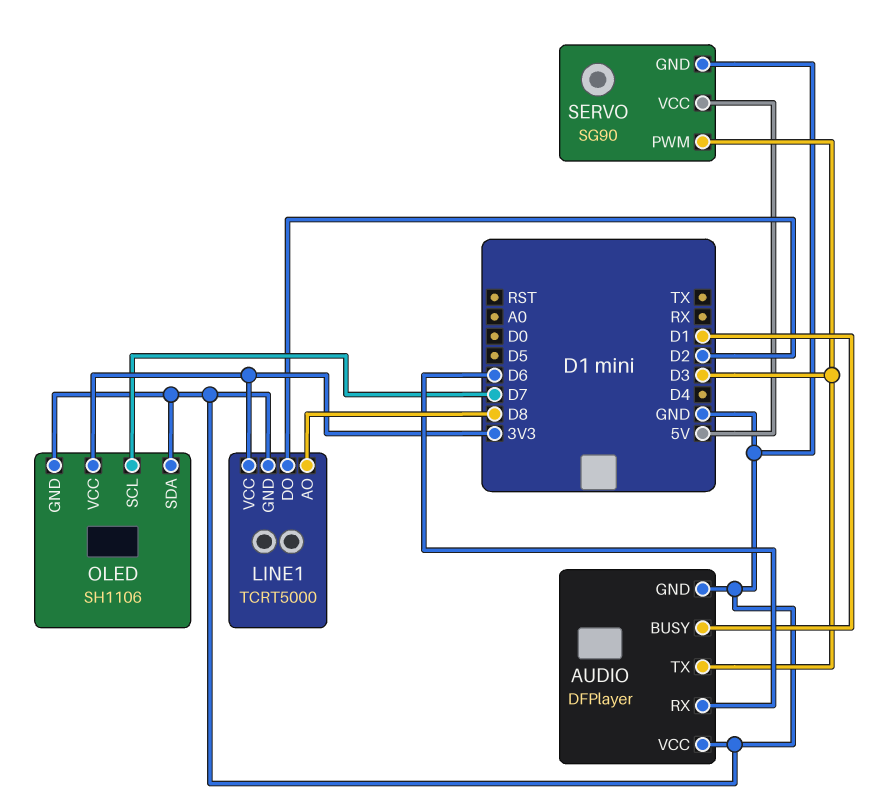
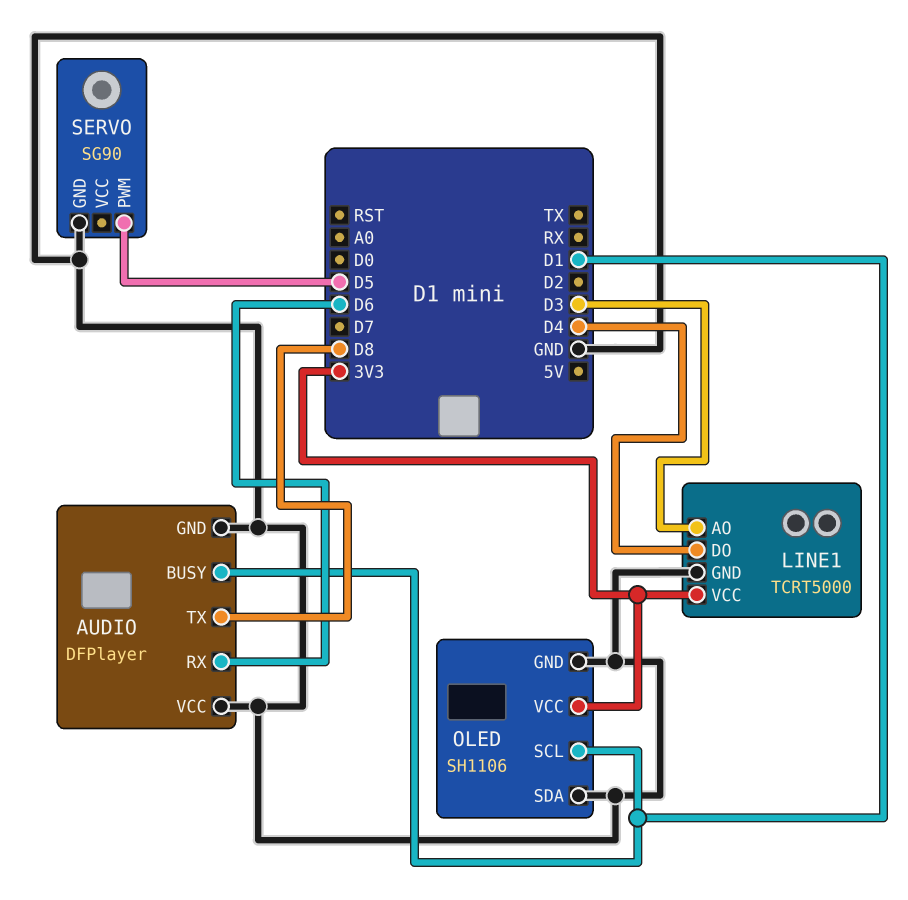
AUDIO pin TX: D3 -> D8
LINE1 pin AO: D8 -> D3
LINE1 pin DO: D2 -> D4
OLED pin SCL: D7 -> D1
SERVO pin PWM: D3 -> D5
SERVO pin VCC: 5V -> none

